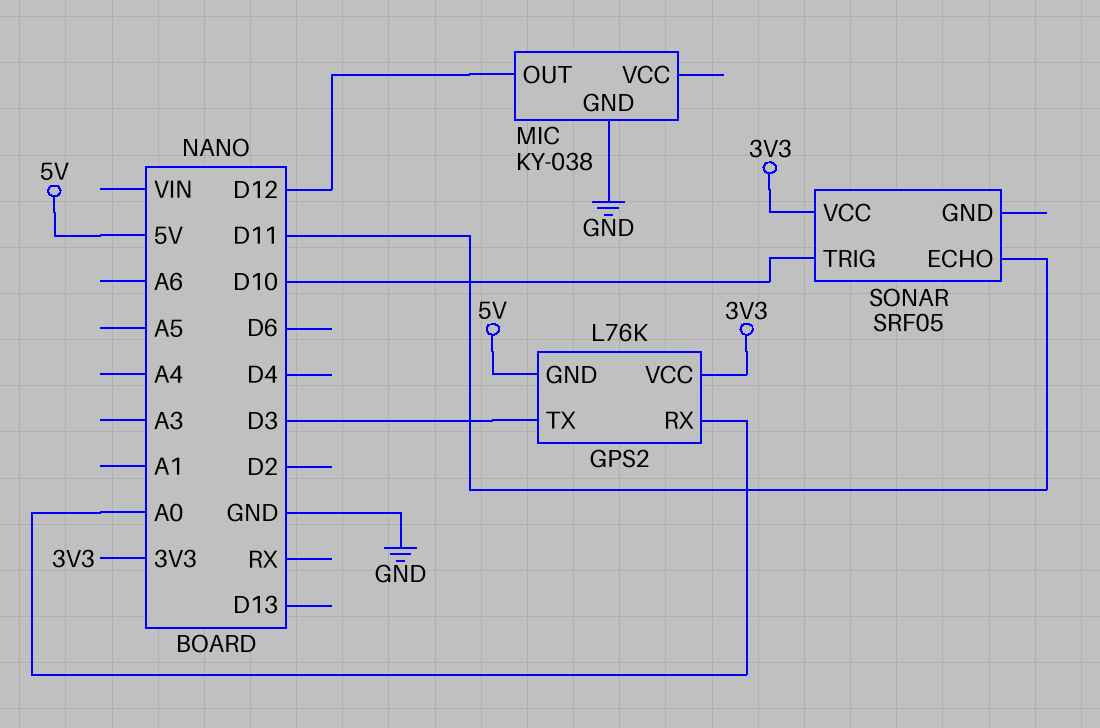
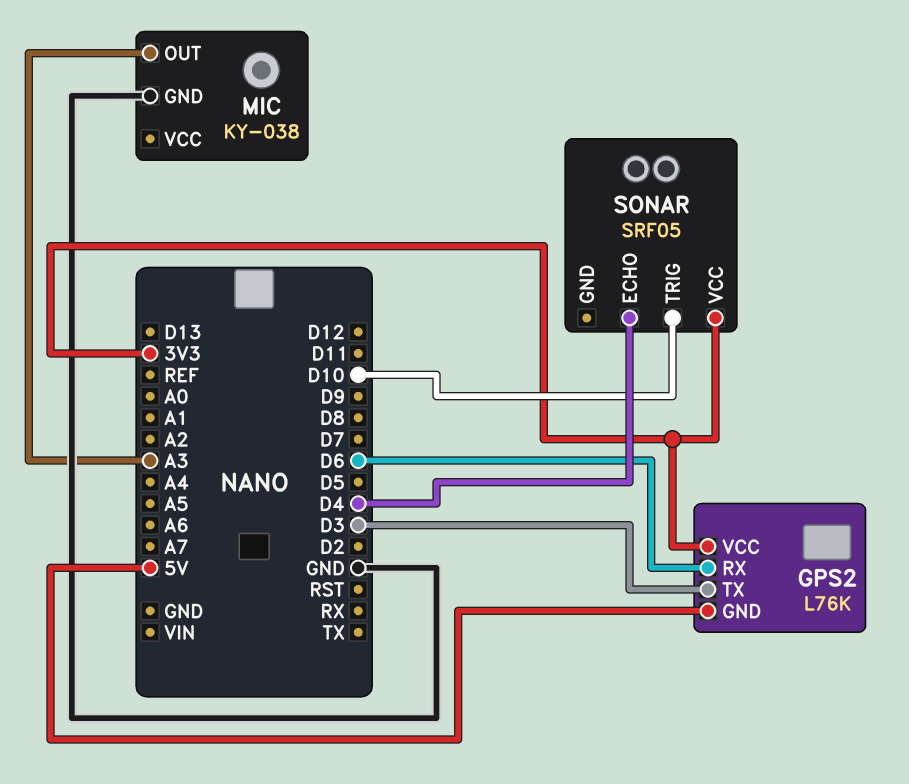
GPS2 pin RX: A0 -> D6
MIC pin OUT: D12 -> A3
SONAR pin ECHO: D11 -> D4

